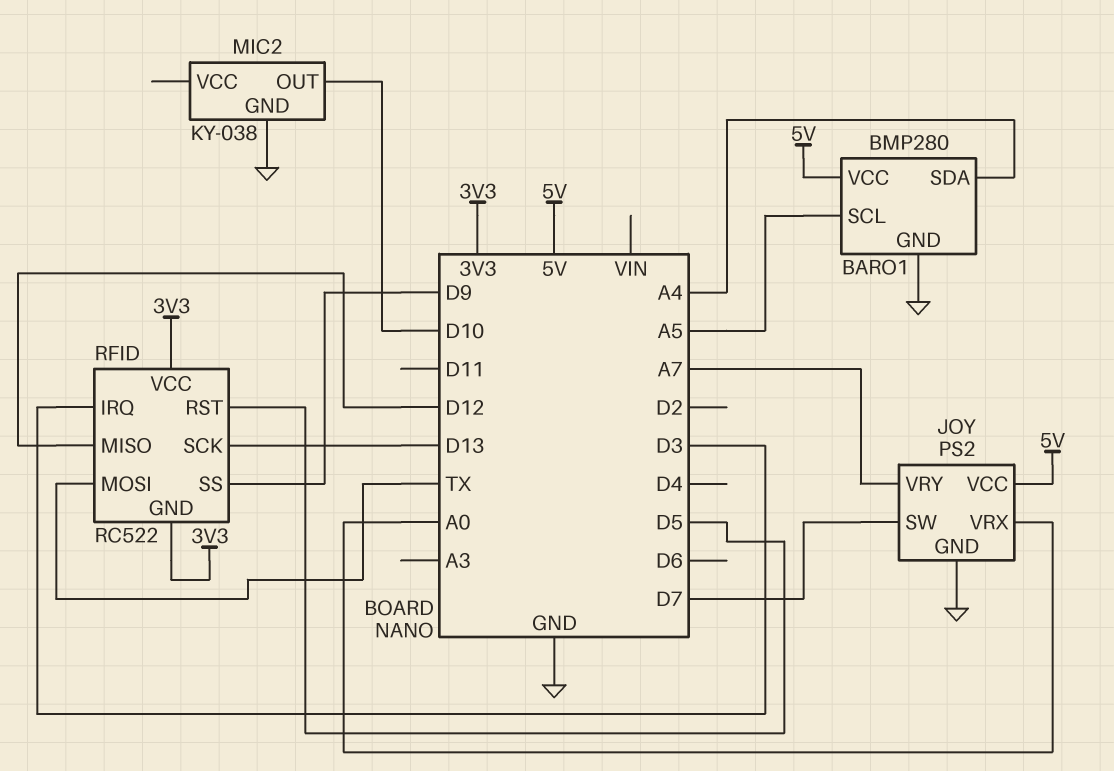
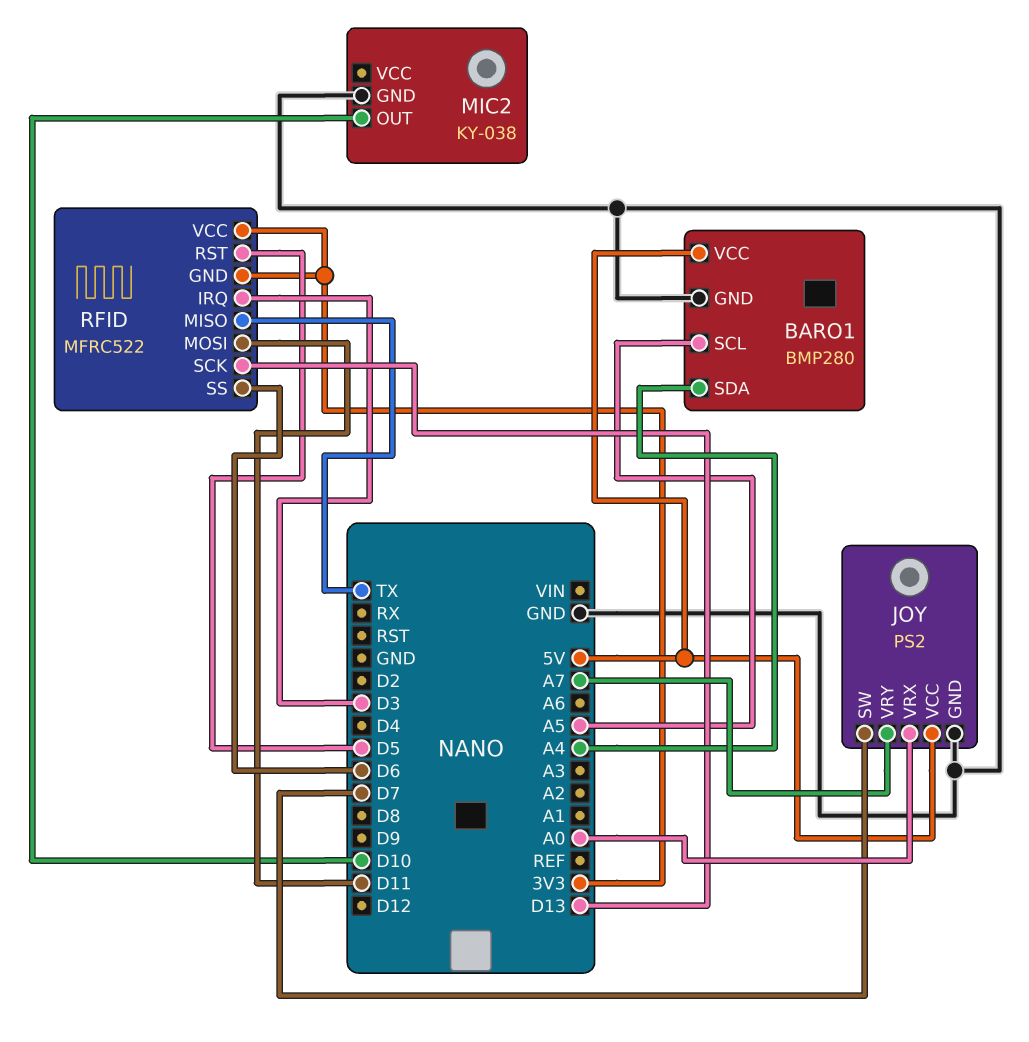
RFID: RC522 -> MFRC522
RFID pin MISO: D12 -> TX
RFID pin MOSI: TX -> D11
RFID pin SS: D9 -> D6

